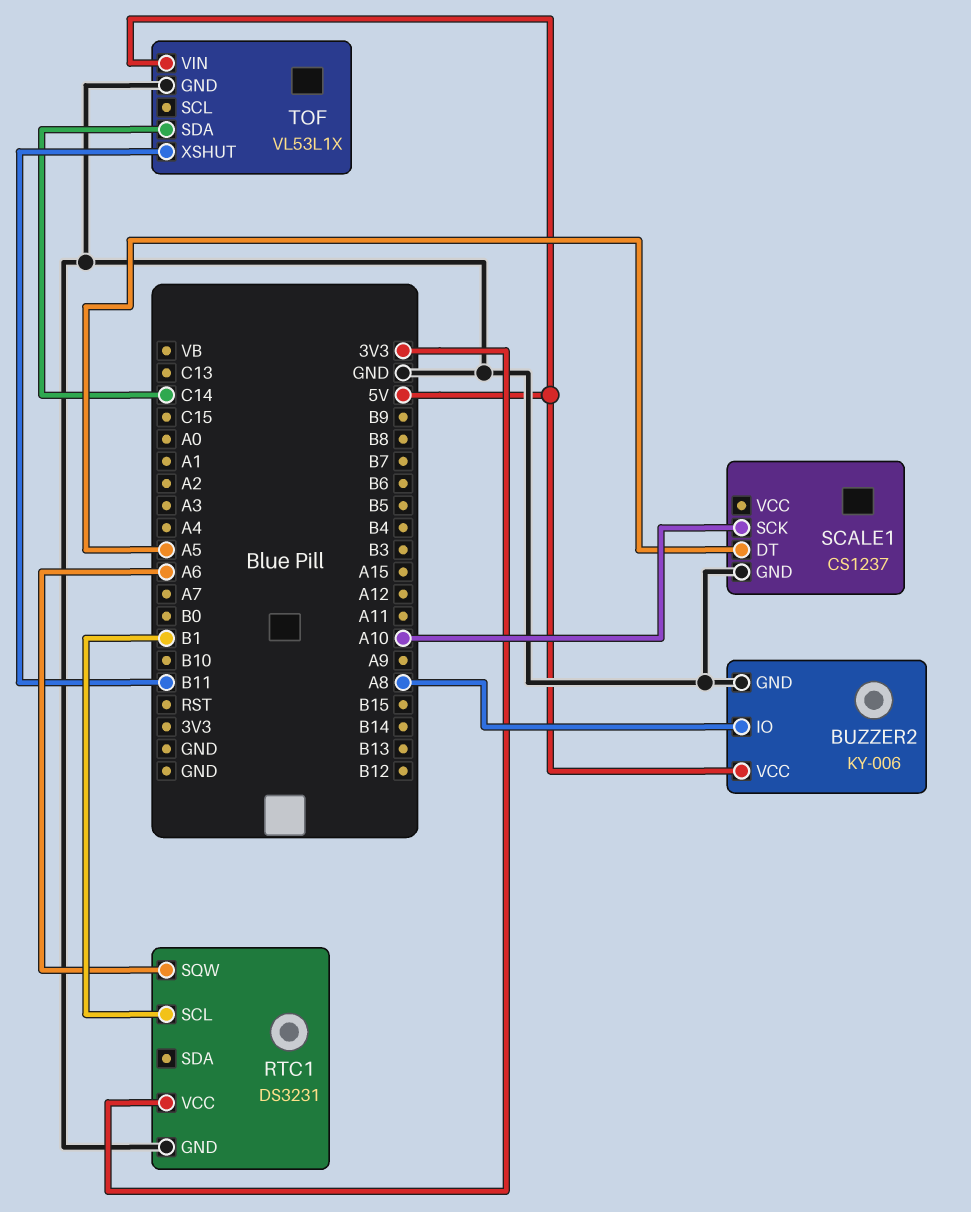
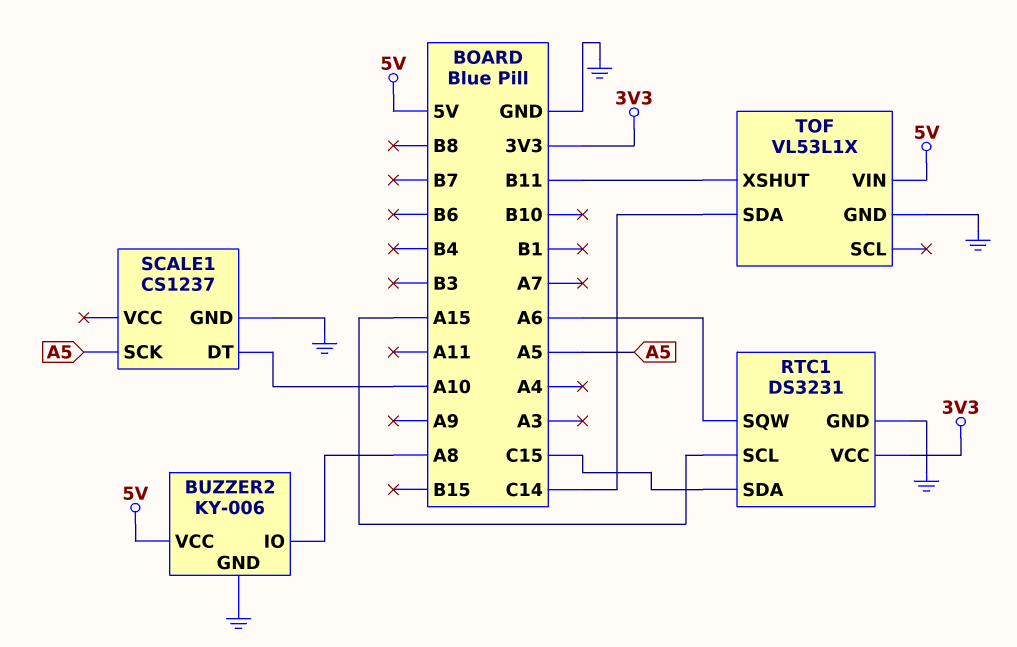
RTC1 pin SCL: B1 -> A15
RTC1 pin SDA: none -> C15
SCALE1 pin DT: A5 -> A10
SCALE1 pin SCK: A10 -> A5

